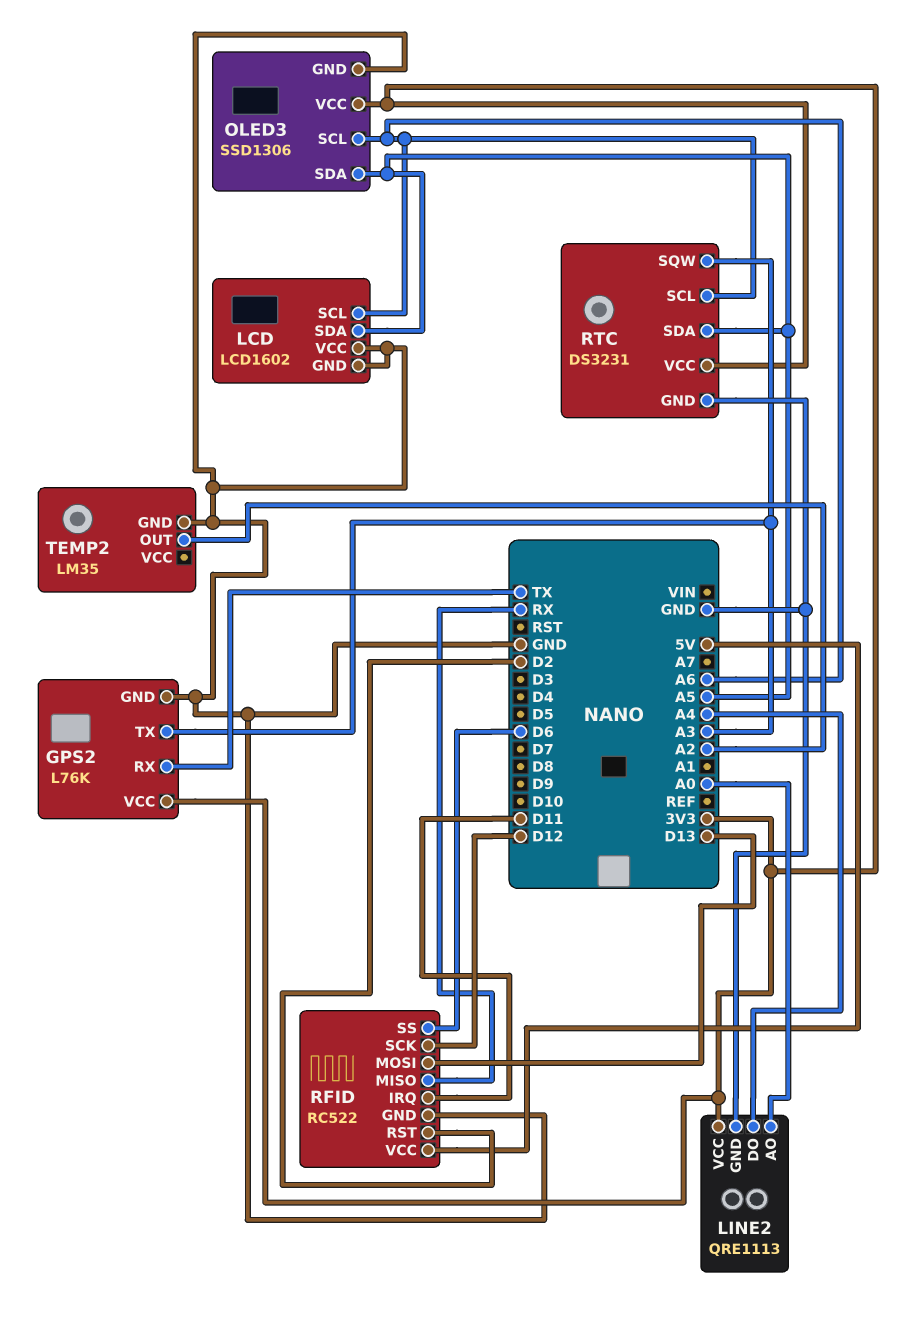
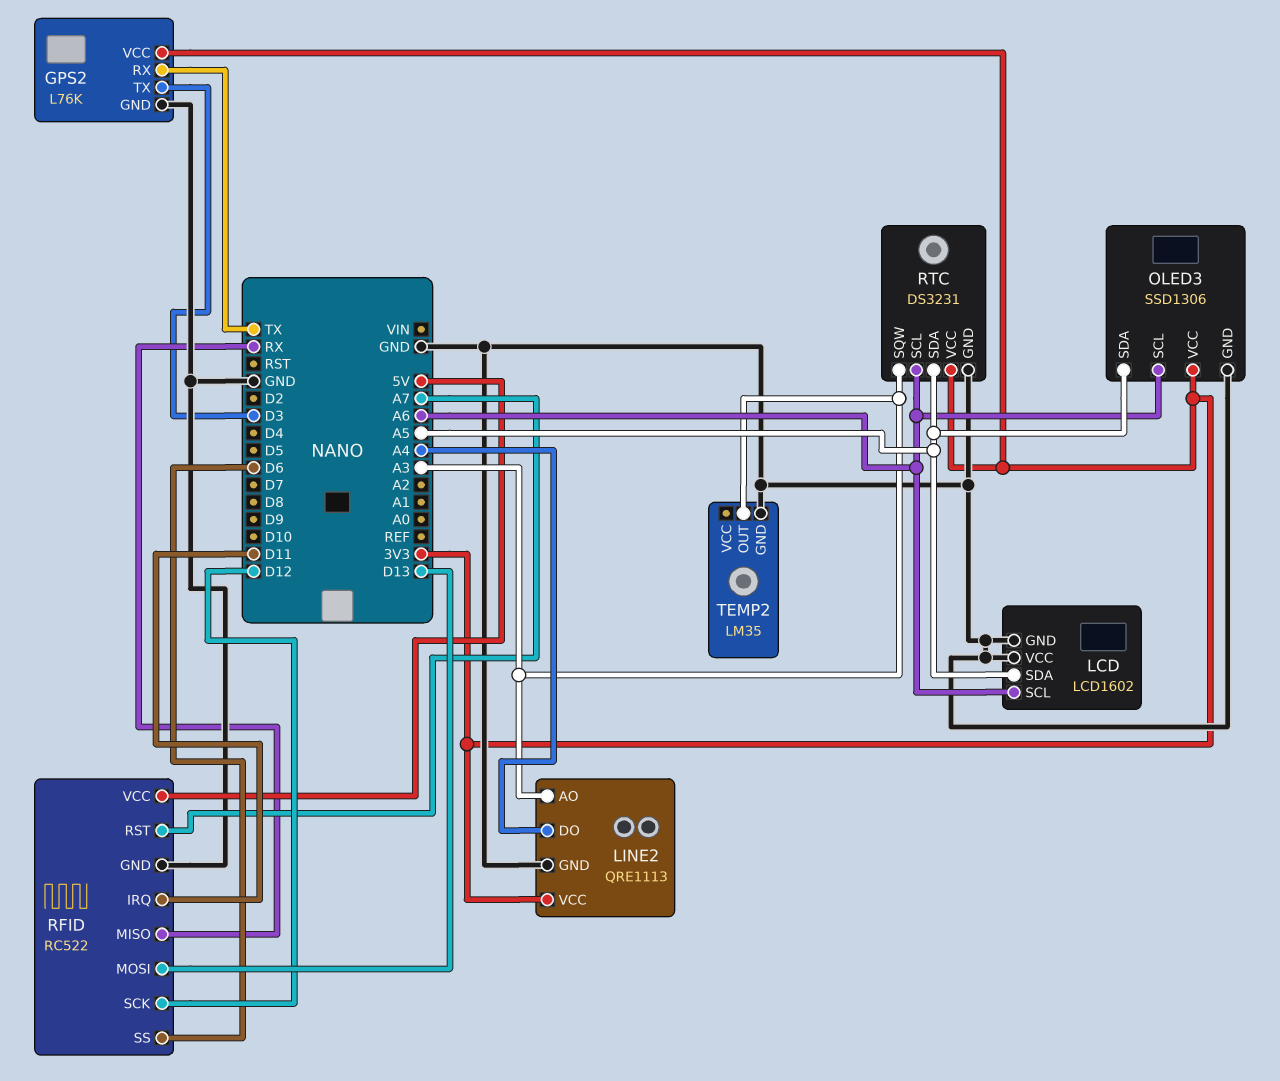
GPS2 pin TX: A3 -> D3
LINE2 pin AO: A0 -> A3
RFID pin RST: D2 -> A7
TEMP2 pin OUT: A2 -> A3

